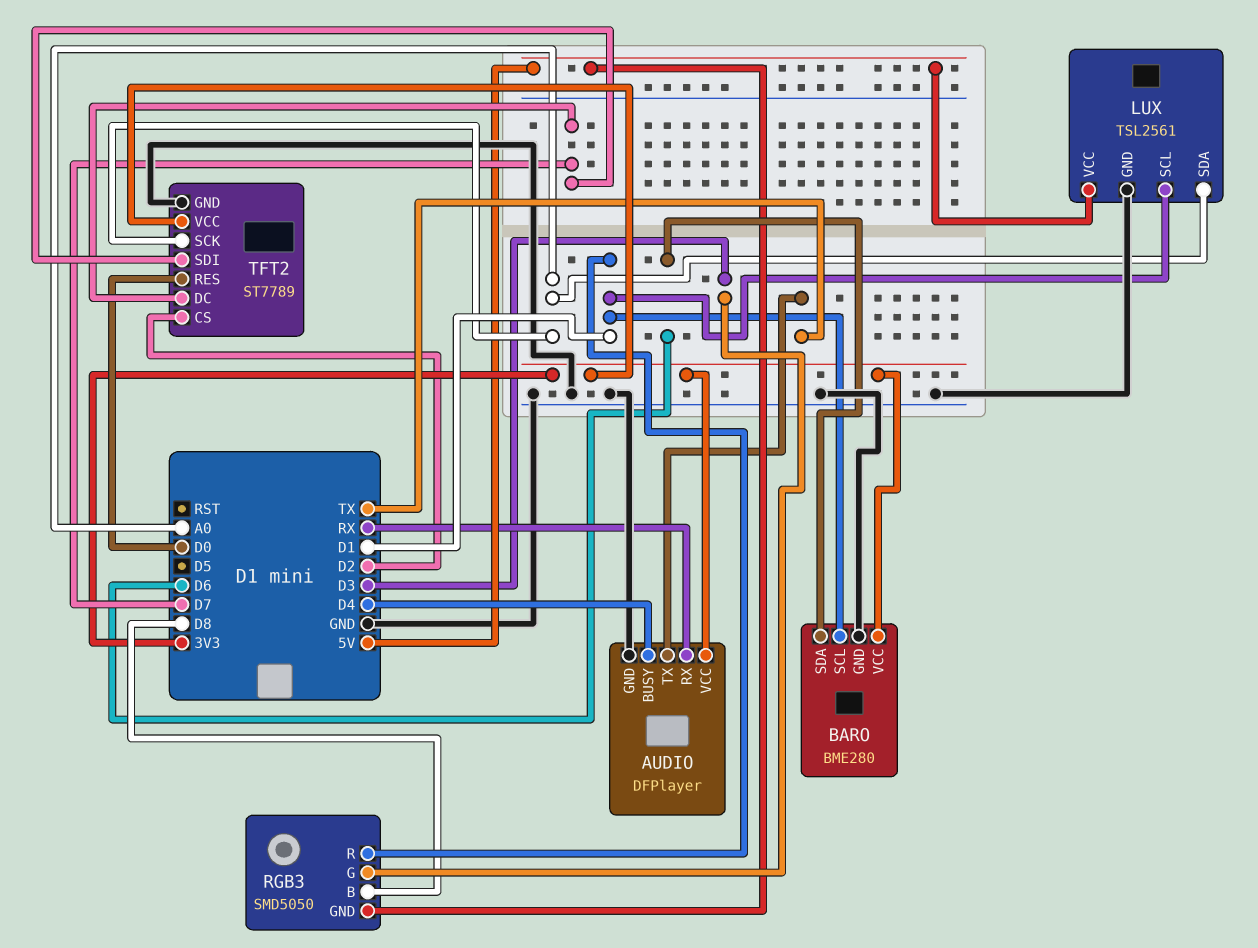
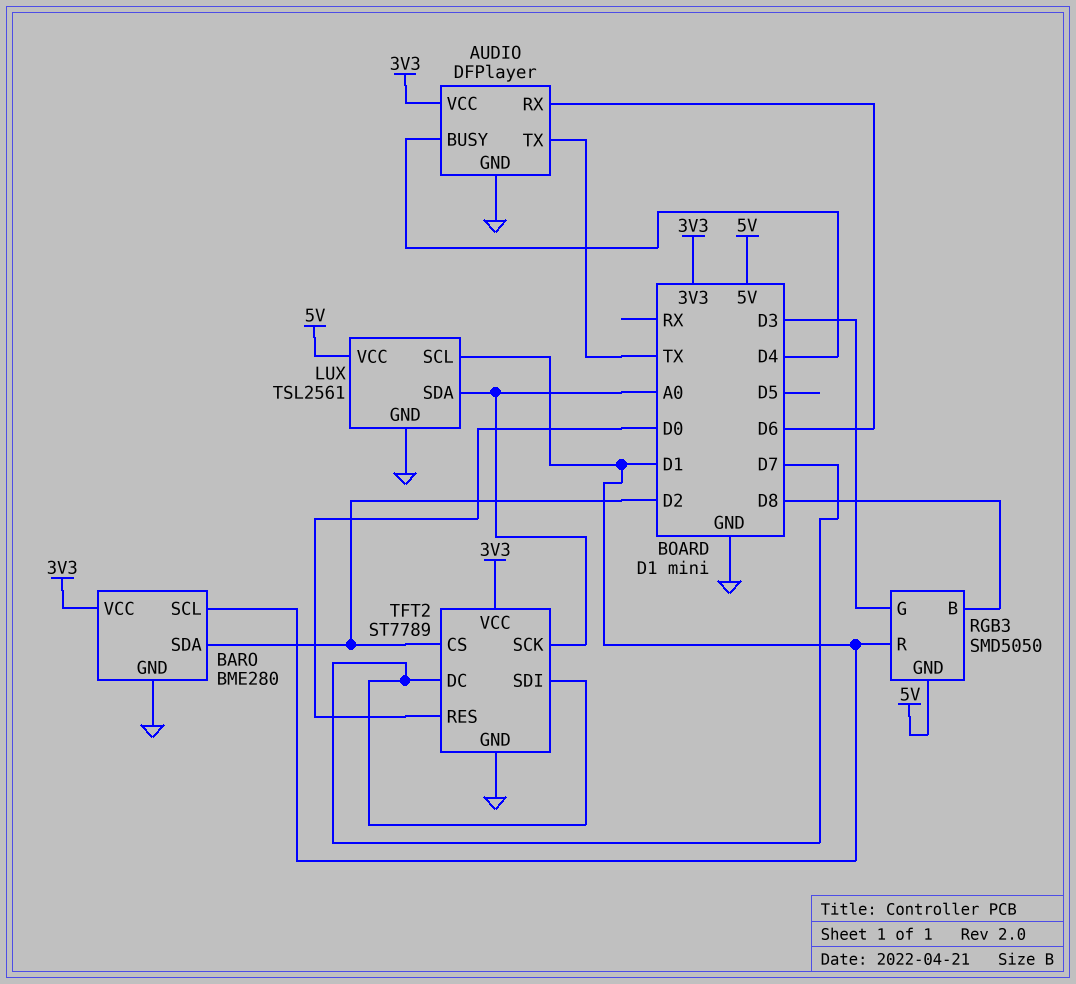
AUDIO pin RX: RX -> D6
BARO pin SDA: D6 -> D2

